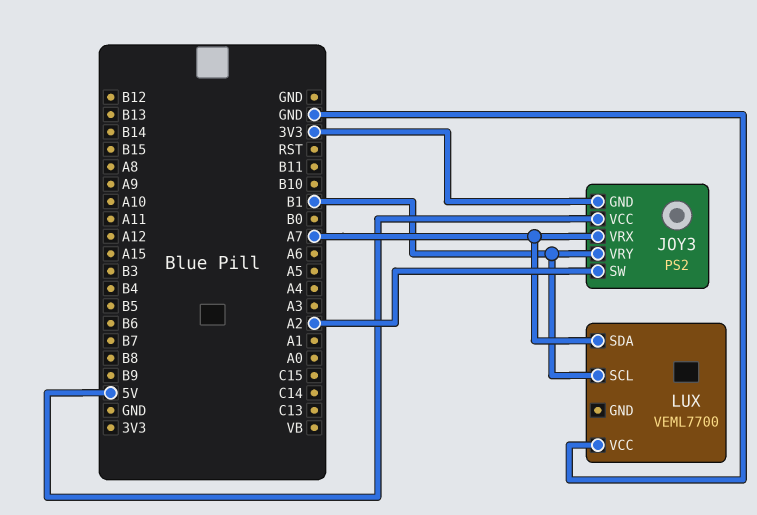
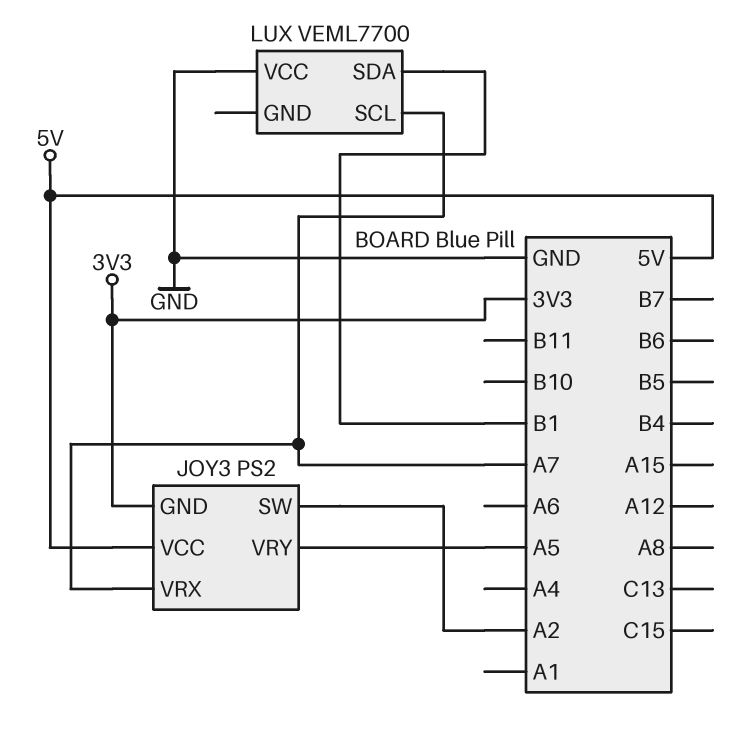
JOY3 pin VRY: B1 -> A5
LUX pin SCL: B1 -> A7
LUX pin SDA: A7 -> B1

